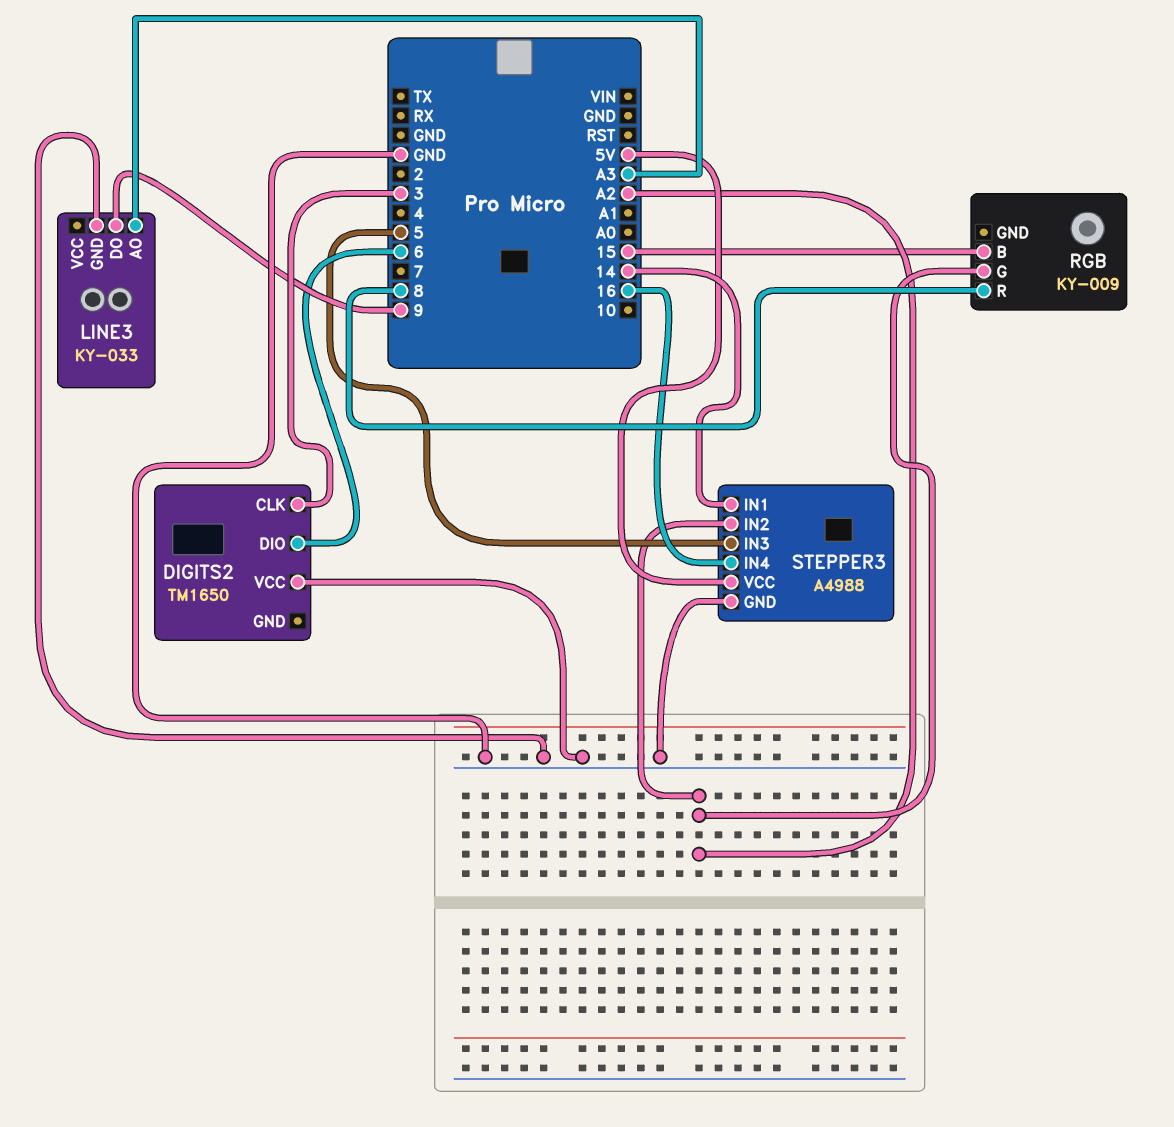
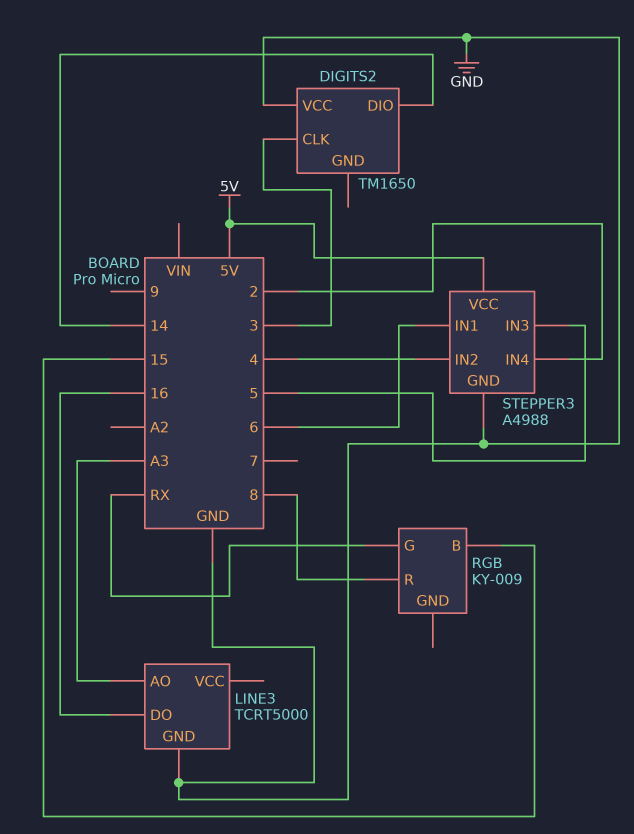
DIGITS2 pin DIO: 6 -> 14
LINE3: KY-033 -> TCRT5000
LINE3 pin DO: 9 -> 16
RGB pin G: A2 -> RX
STEPPER3 pin IN1: 14 -> 6
STEPPER3 pin IN2: A2 -> 4
STEPPER3 pin IN4: 16 -> 2

